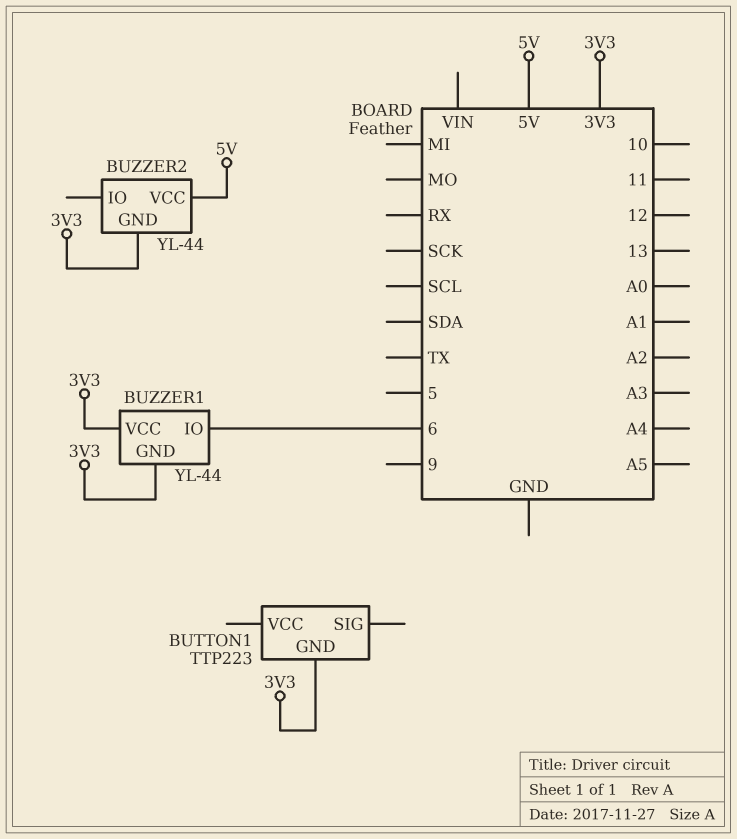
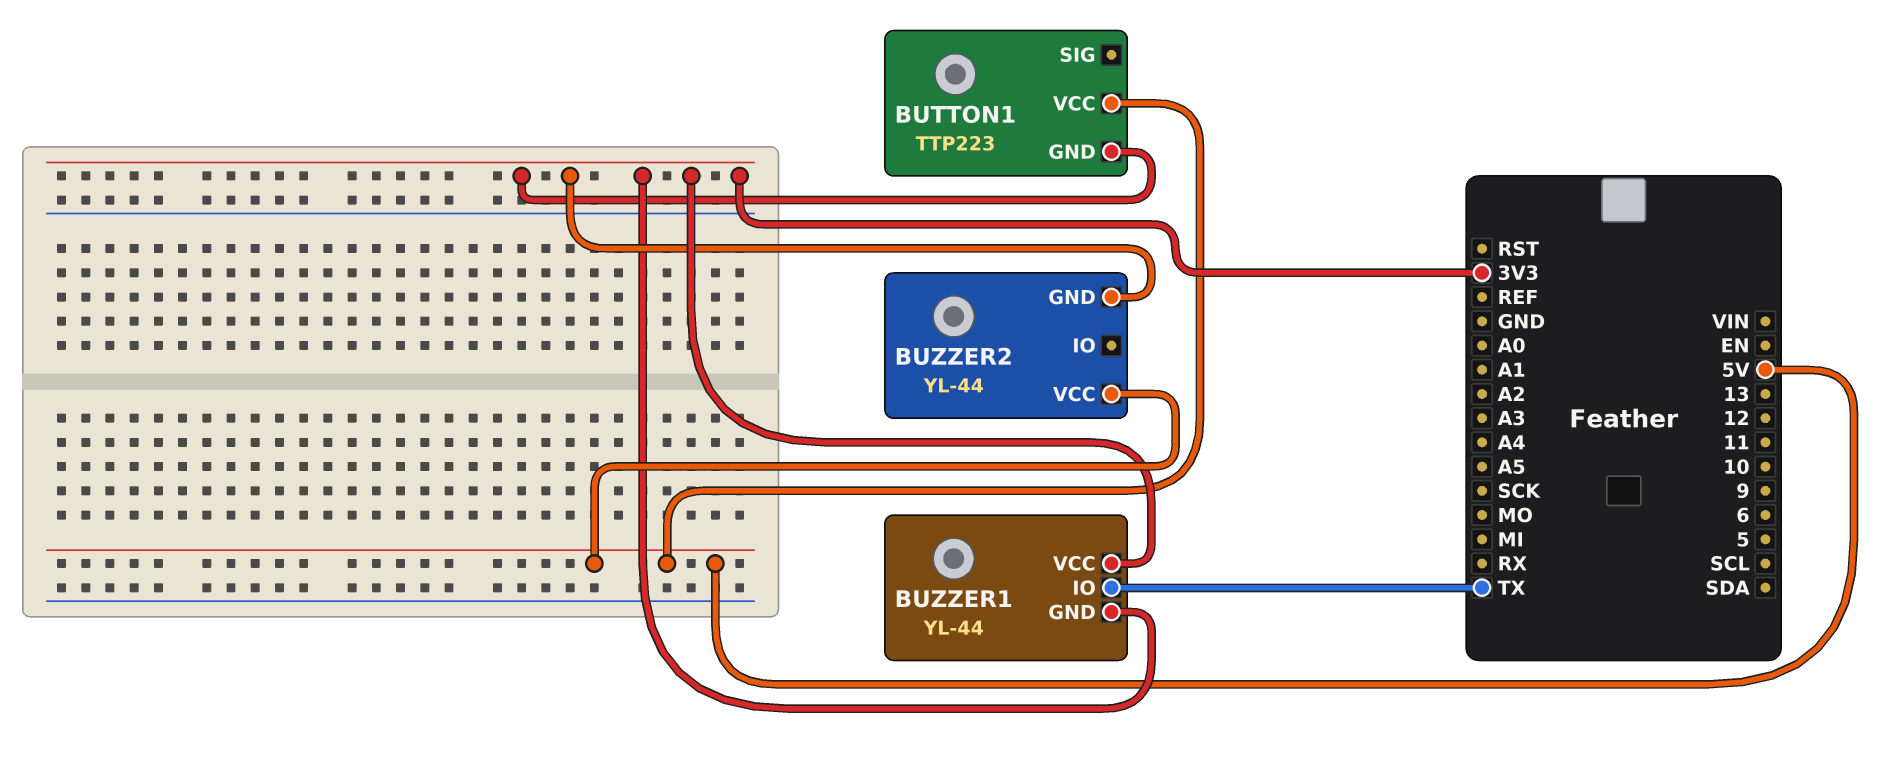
BUTTON1 pin VCC: none -> 5V
BUZZER1 pin IO: 6 -> TX

